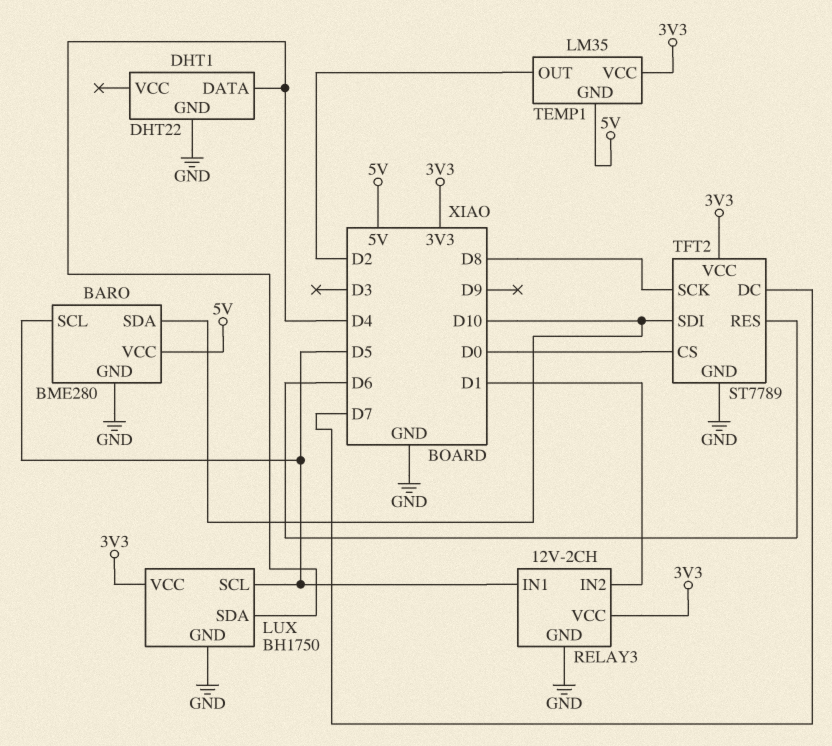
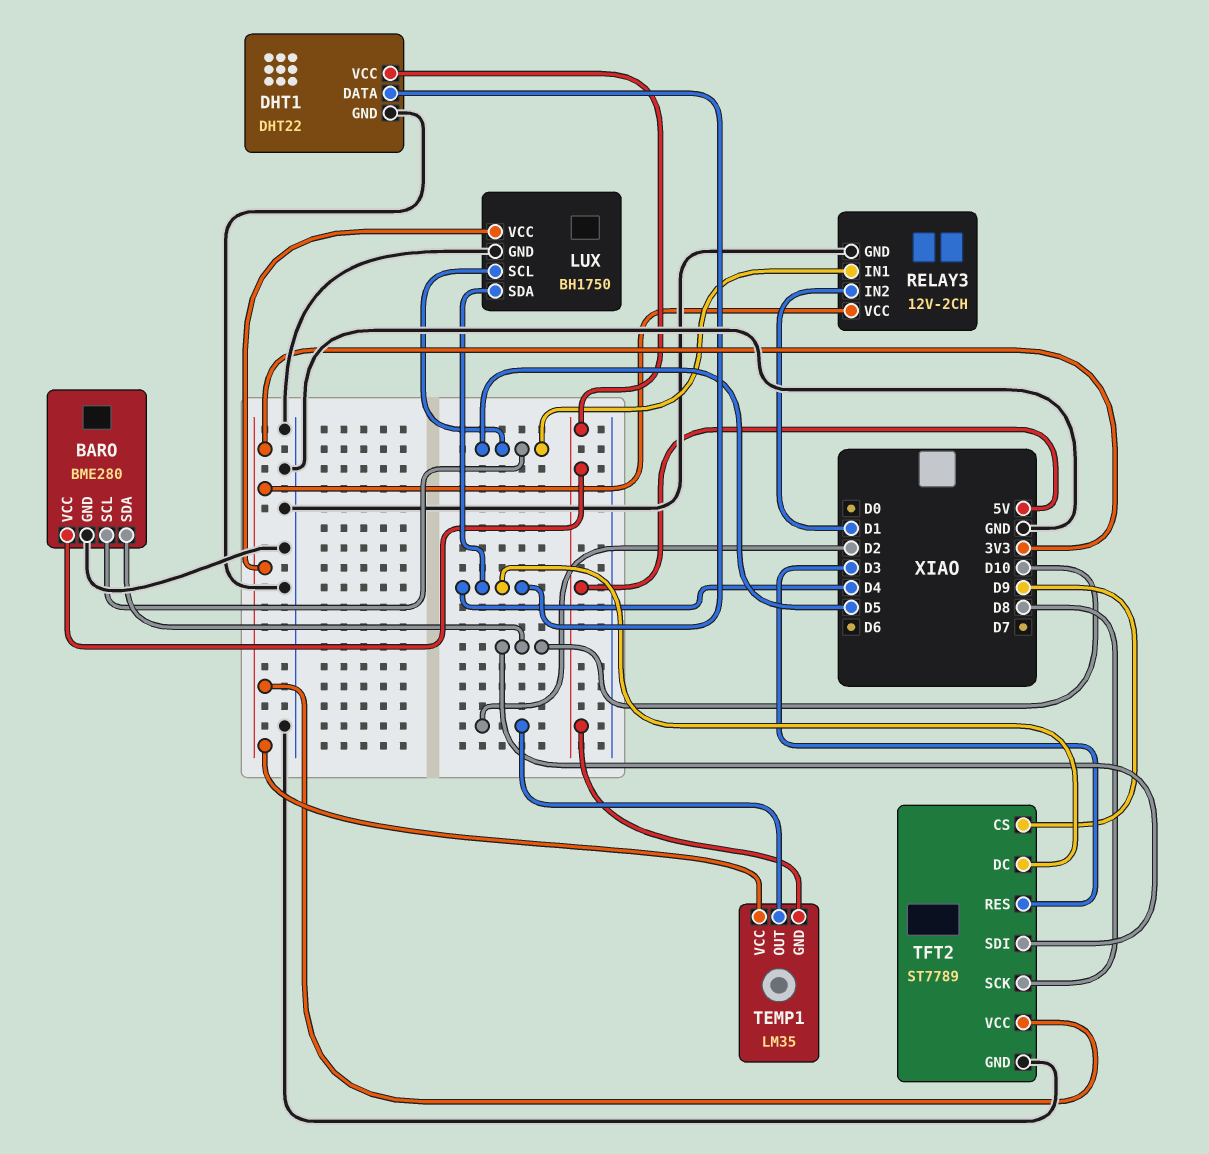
DHT1 pin VCC: none -> 5V
TFT2 pin CS: D0 -> D9
TFT2 pin DC: D7 -> D4
TFT2 pin RES: D6 -> D3

